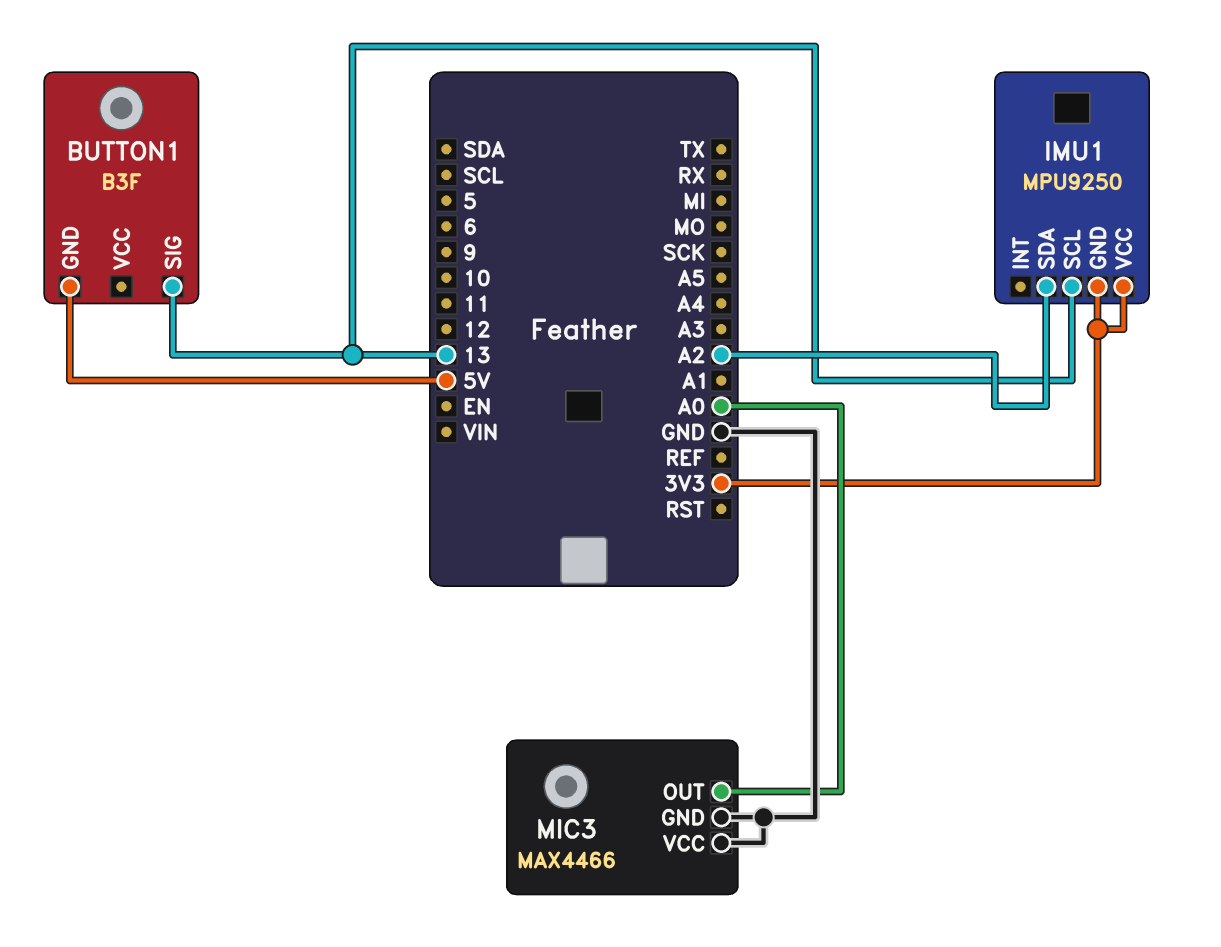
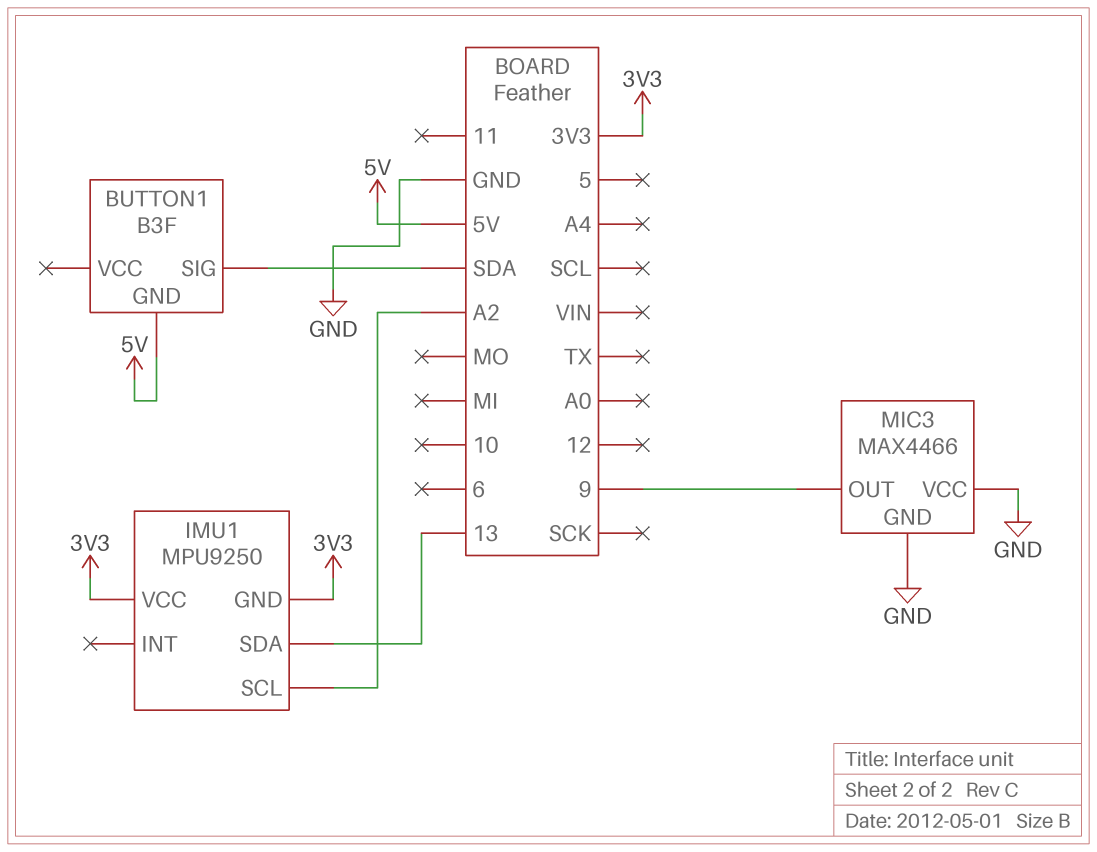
BUTTON1 pin SIG: 13 -> SDA
IMU1 pin SCL: 13 -> A2
IMU1 pin SDA: A2 -> 13
MIC3 pin OUT: A0 -> 9

